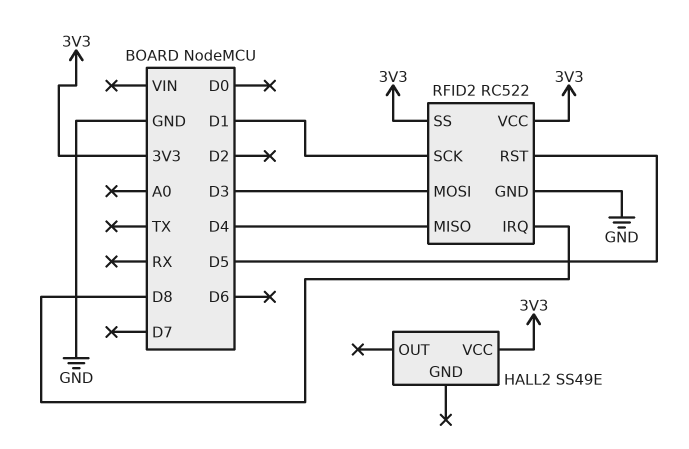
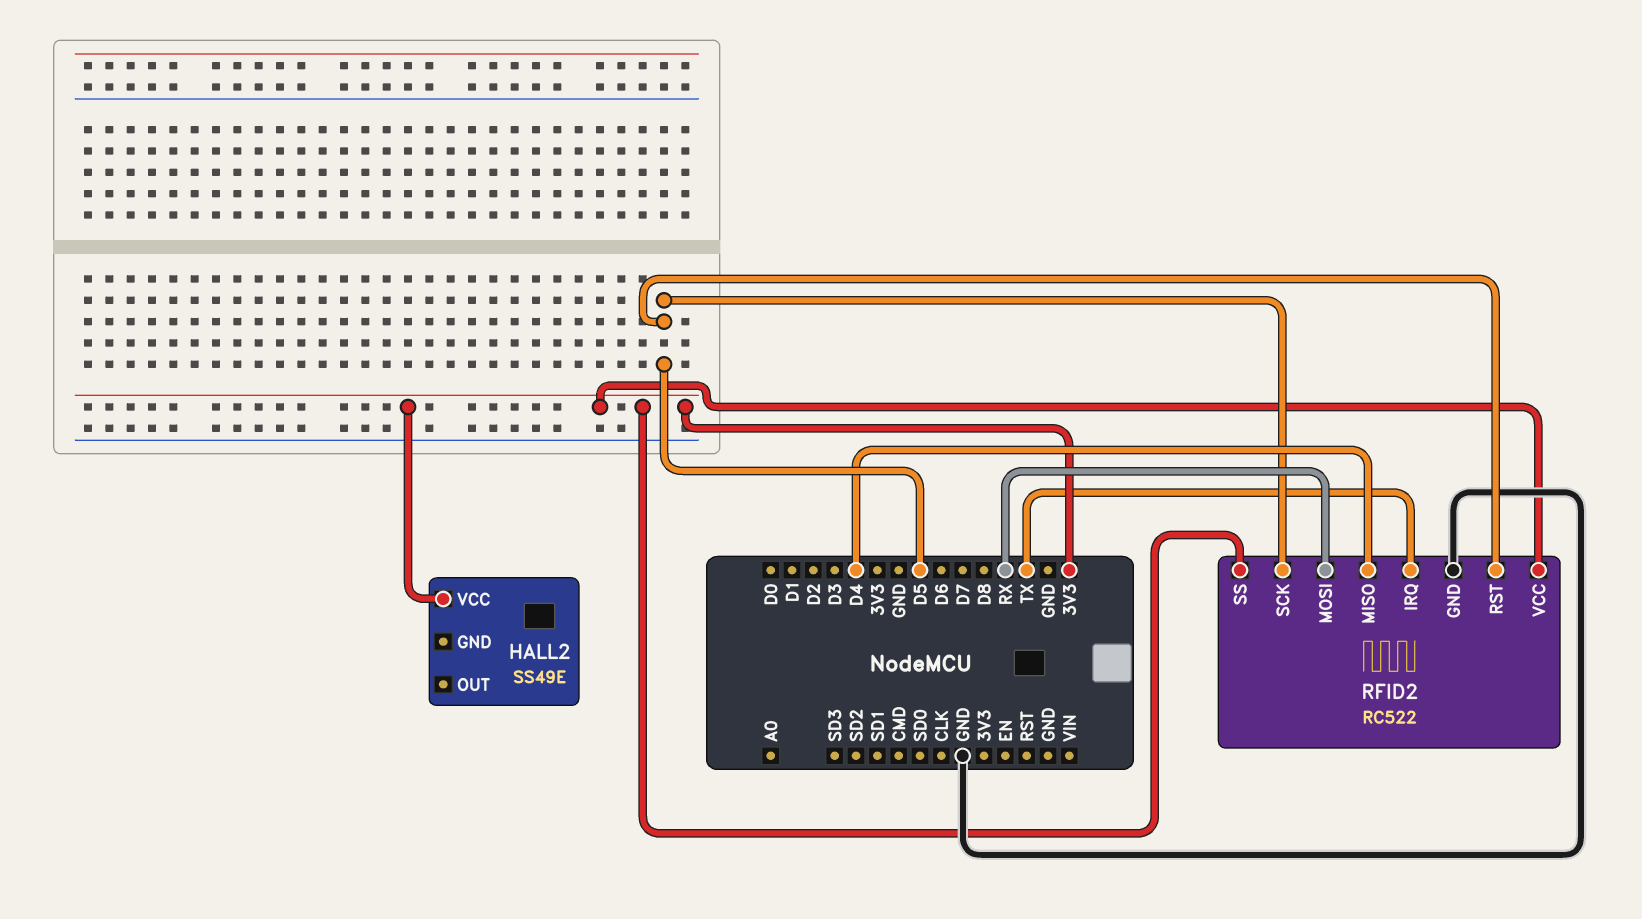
RFID2 pin IRQ: D8 -> TX
RFID2 pin MOSI: D3 -> RX
RFID2 pin SCK: D1 -> D5

